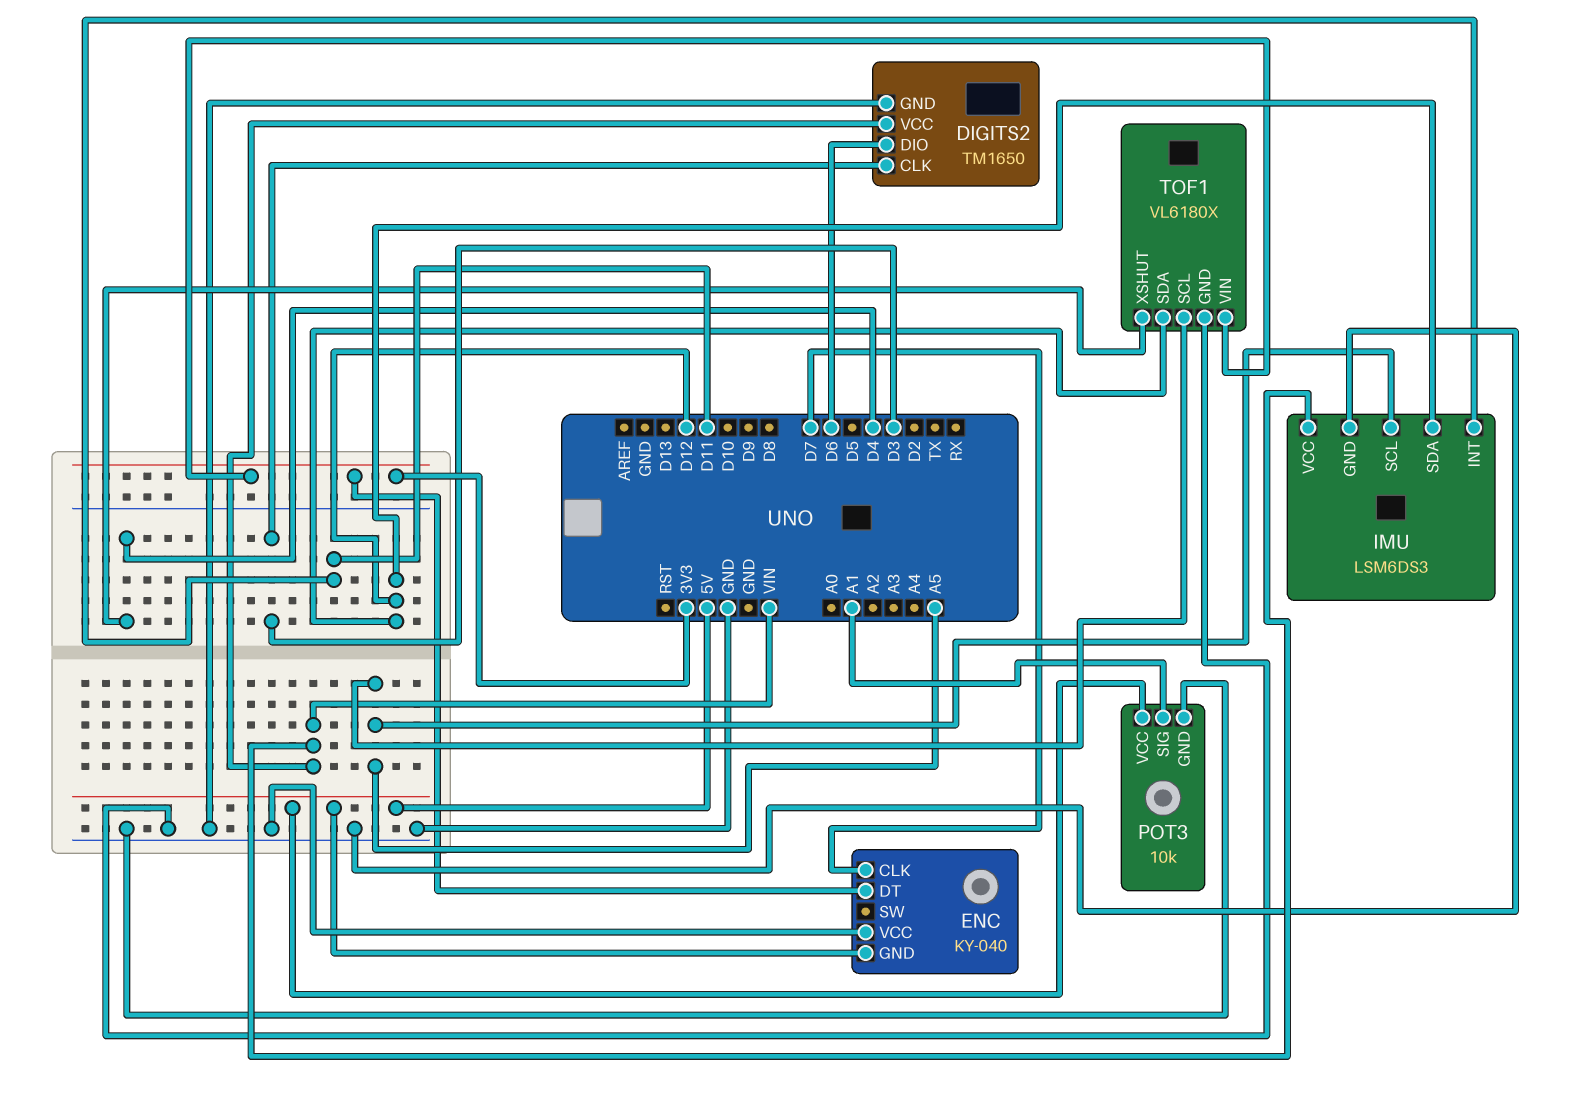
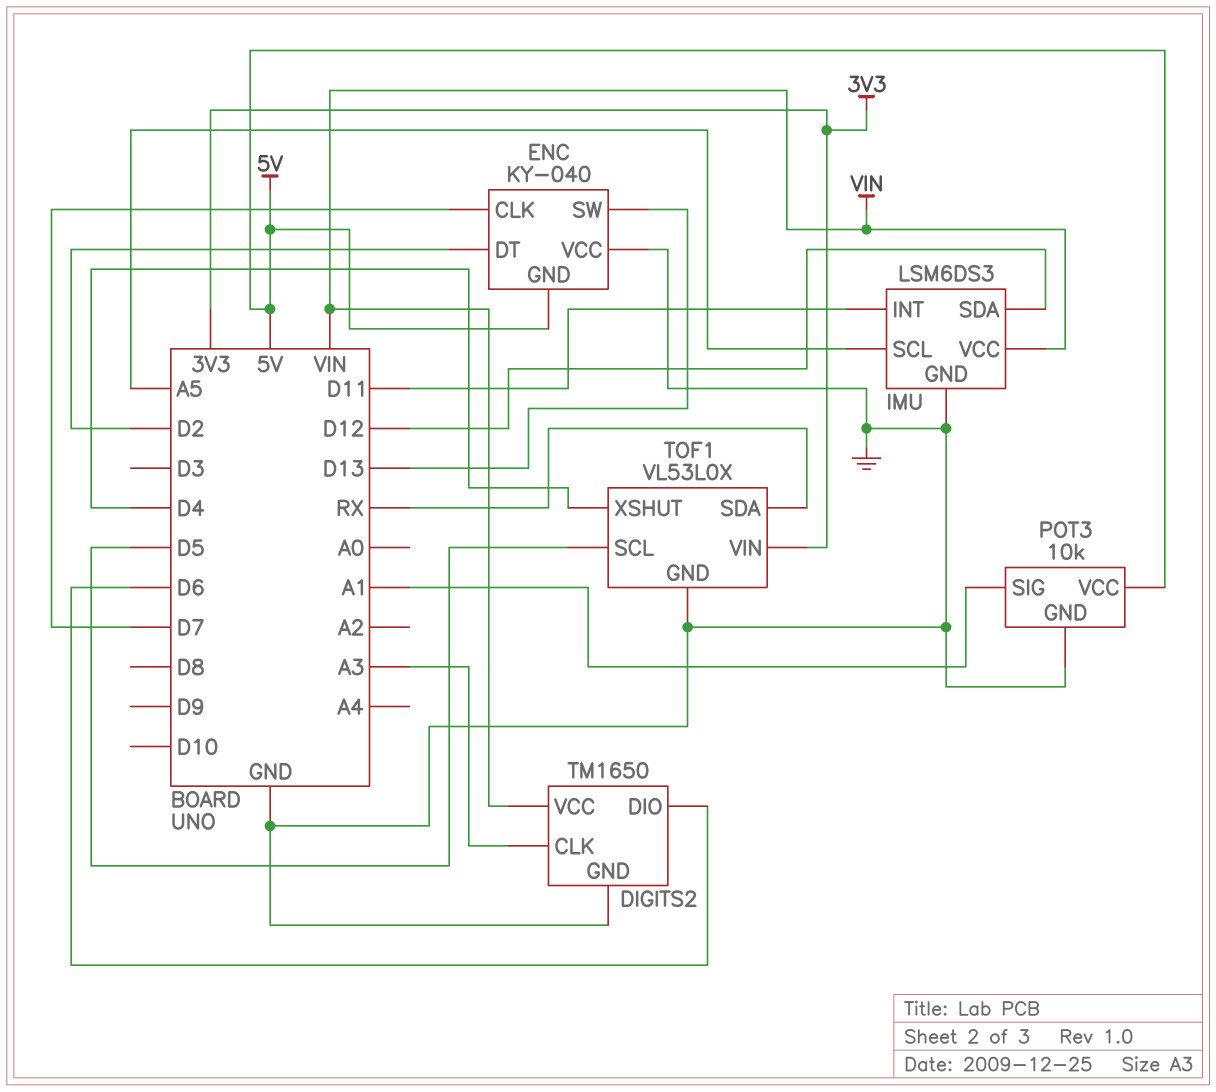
DIGITS2 pin CLK: D3 -> A3
ENC pin DT: 3V3 -> D2
ENC pin SW: none -> D13
TOF1: VL6180X -> VL53L0X
TOF1 pin SCL: A5 -> D5
TOF1 pin SDA: D12 -> RX

